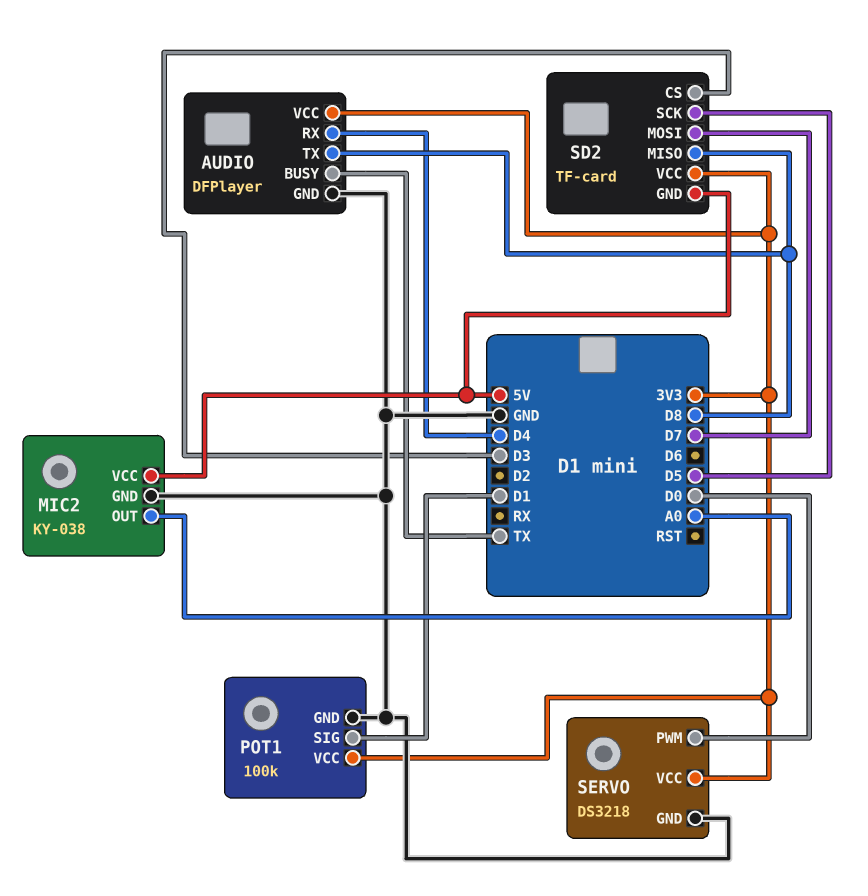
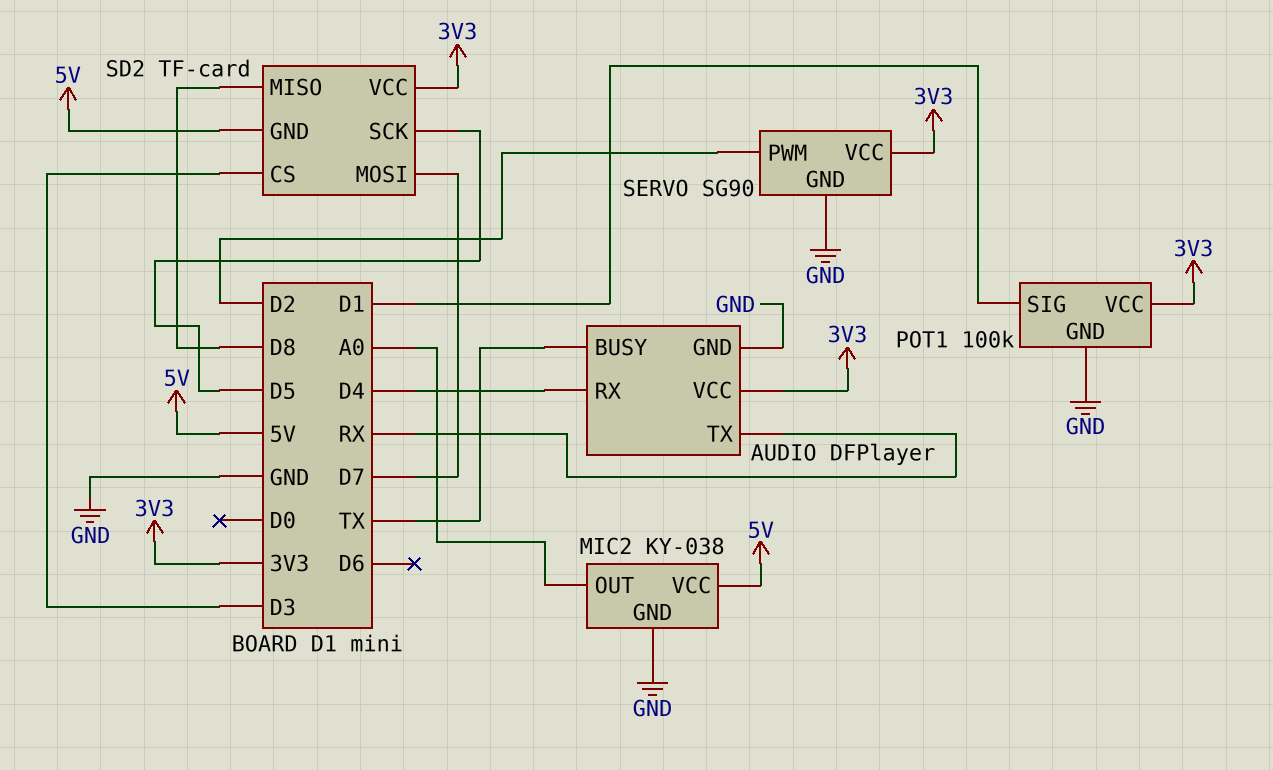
AUDIO pin TX: D8 -> RX
SERVO: DS3218 -> SG90
SERVO pin PWM: D0 -> D2

